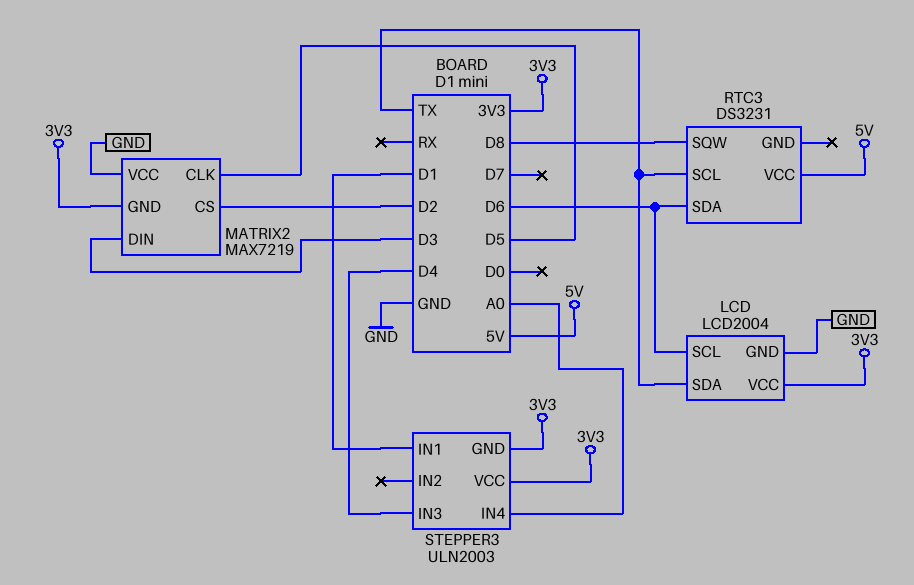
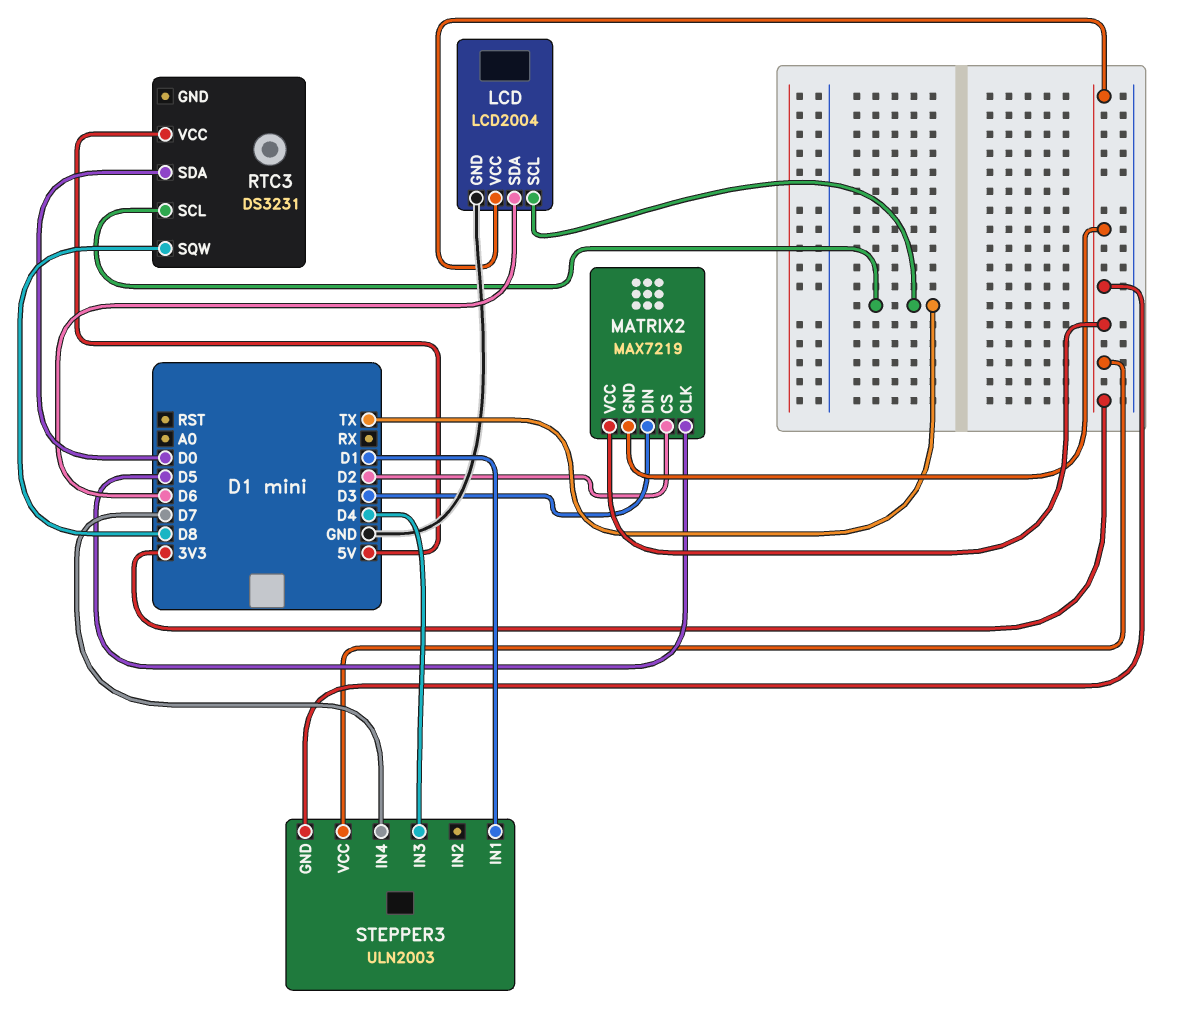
LCD pin SCL: D6 -> TX
LCD pin SDA: TX -> D6
MATRIX2 pin VCC: GND -> 3V3
RTC3 pin SDA: D6 -> D0
STEPPER3 pin IN4: A0 -> D7

